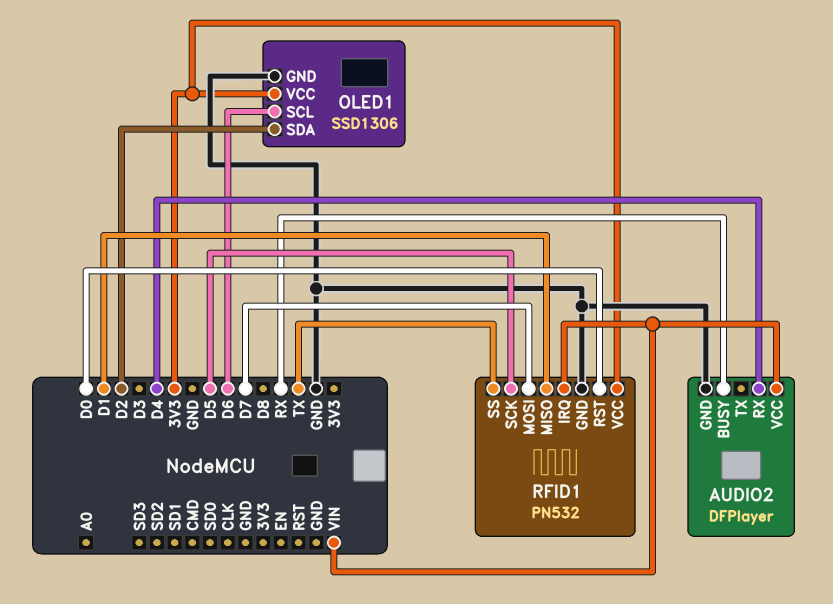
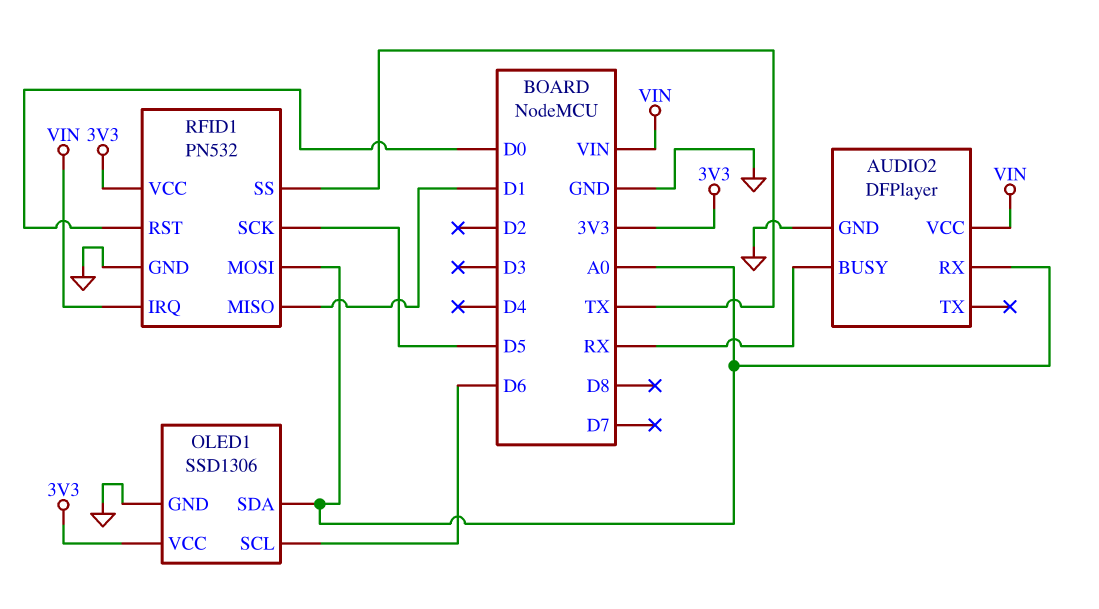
AUDIO2 pin RX: D4 -> A0
OLED1 pin SDA: D2 -> A0
RFID1 pin MOSI: D7 -> A0

